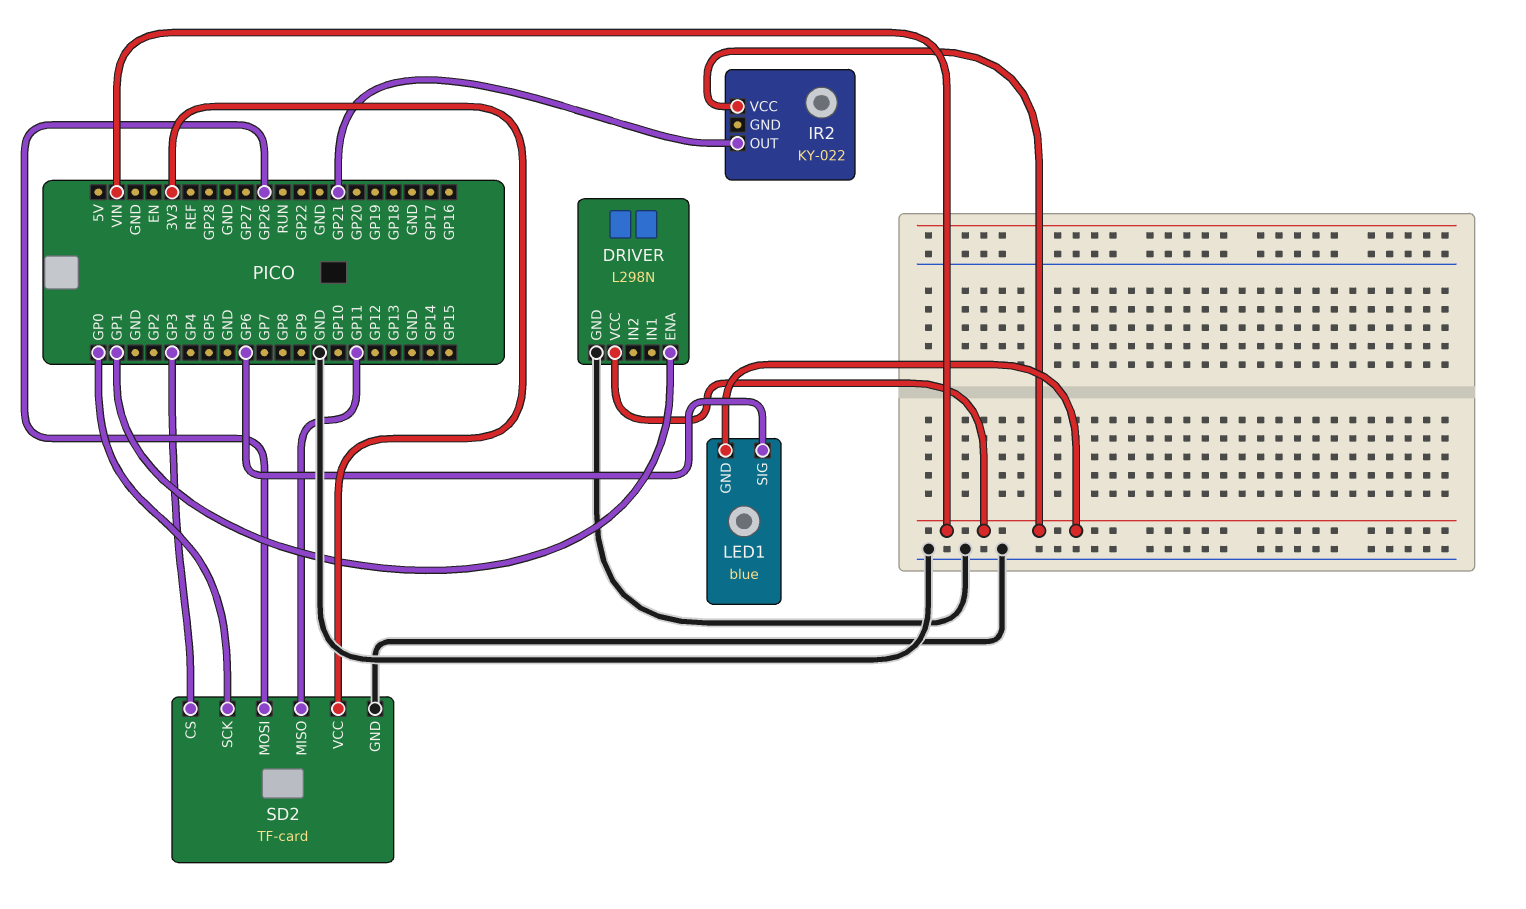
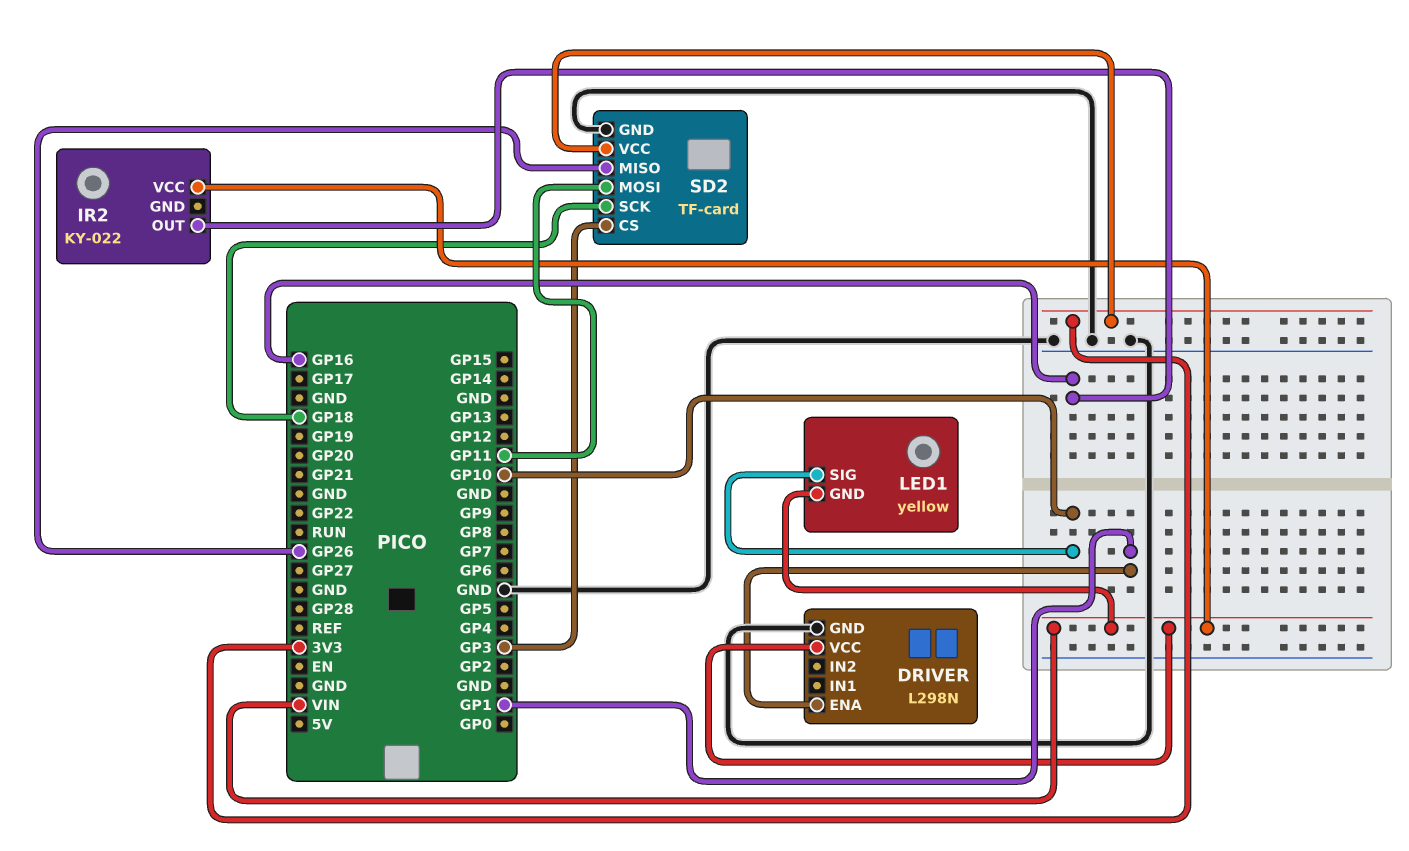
IR2 pin OUT: GP21 -> GP16
LED1: blue -> yellow
LED1 pin SIG: GP6 -> GP10
SD2 pin MISO: GP11 -> GP26
SD2 pin MOSI: GP26 -> GP11
SD2 pin SCK: GP0 -> GP18

